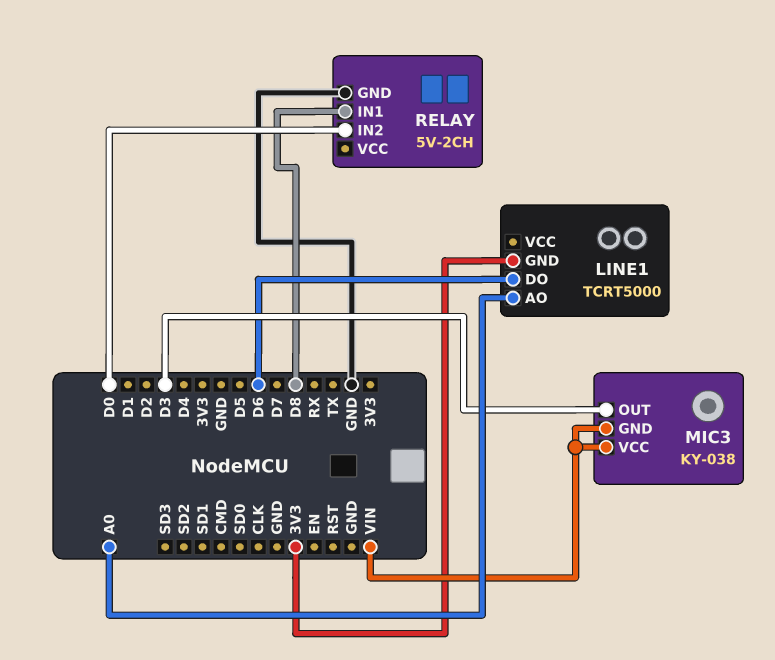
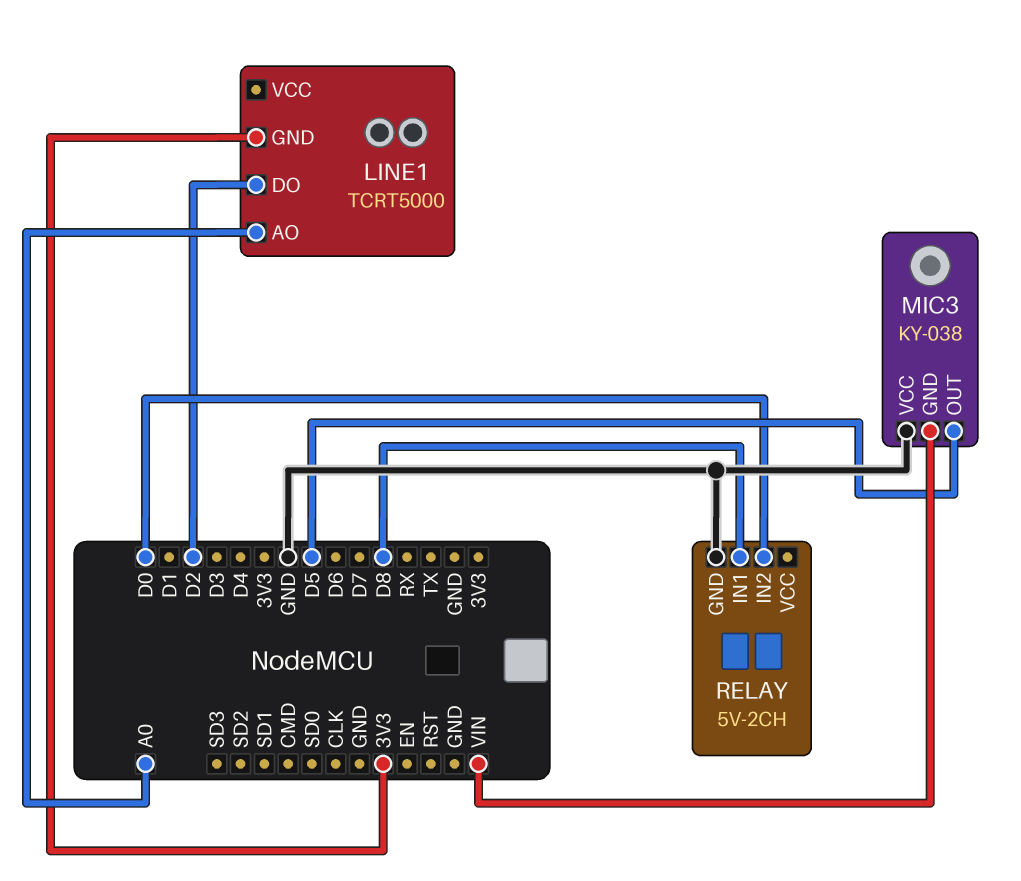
LINE1 pin DO: D6 -> D2
MIC3 pin OUT: D3 -> D5
MIC3 pin VCC: VIN -> GND

